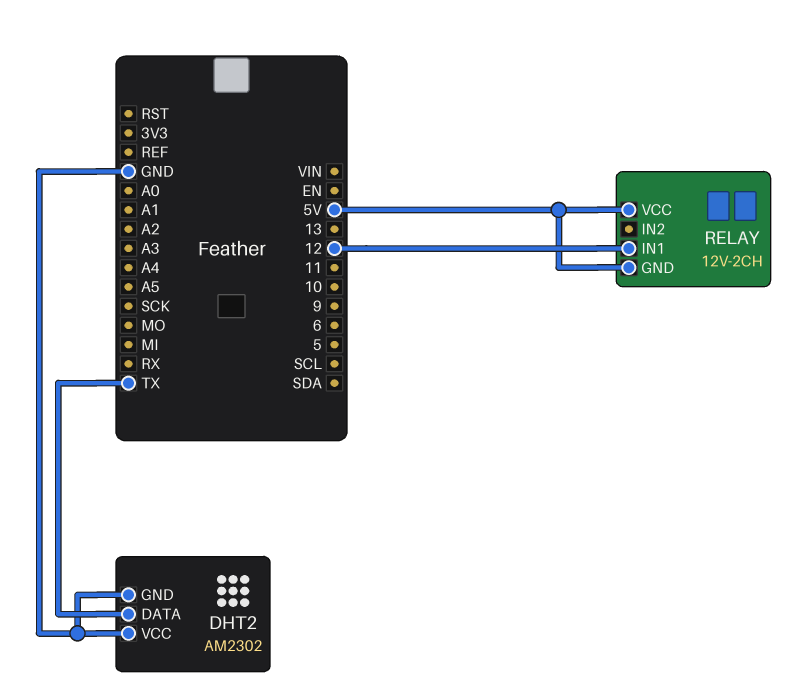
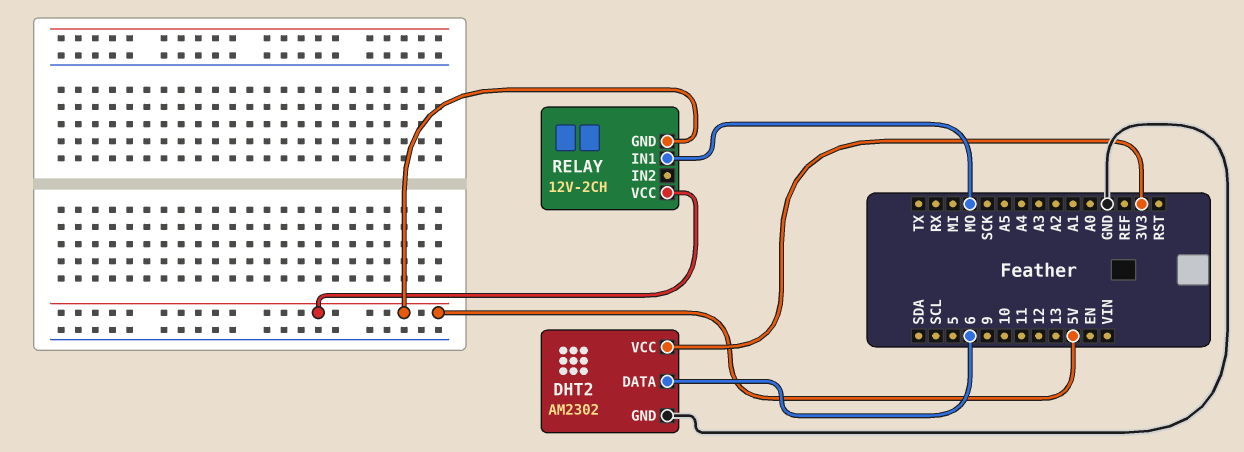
DHT2 pin DATA: TX -> 6
DHT2 pin VCC: GND -> 3V3
RELAY pin IN1: 12 -> MO

